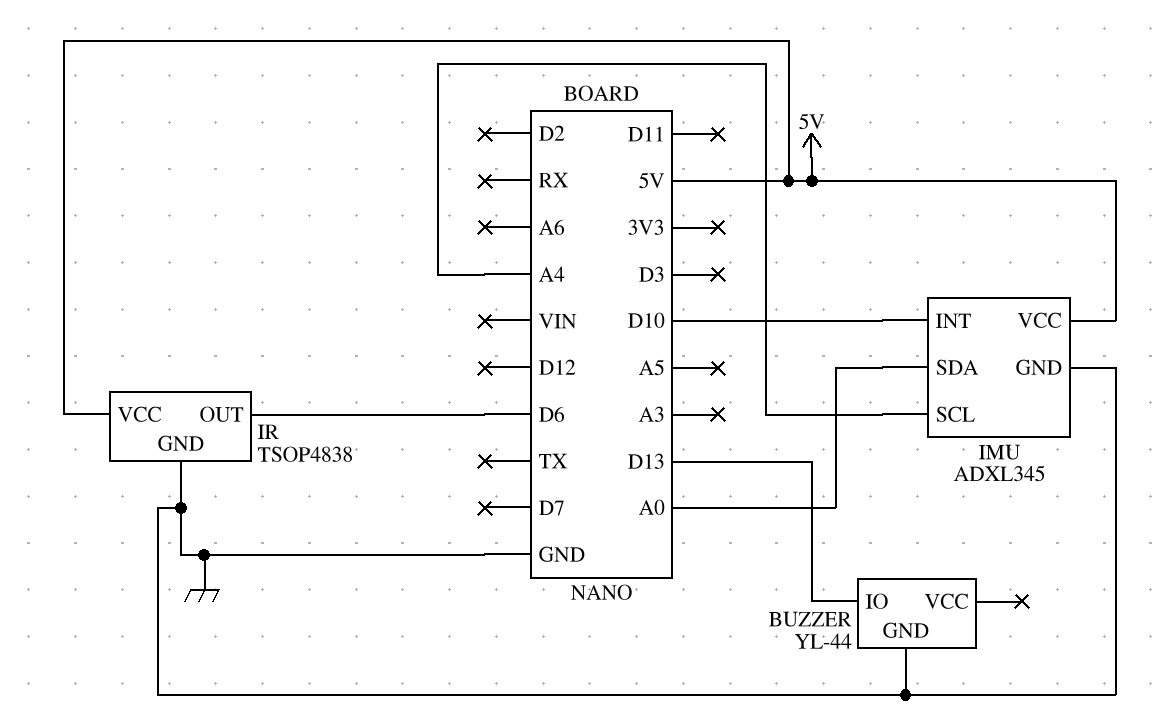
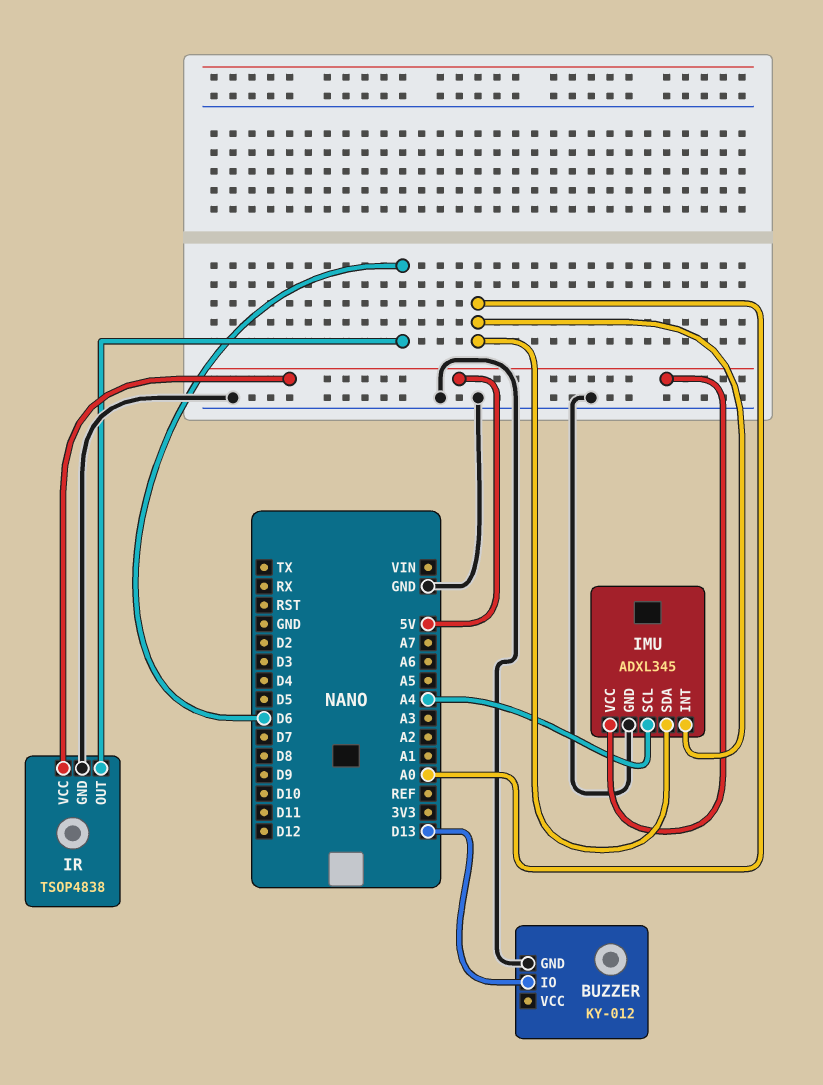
BUZZER: YL-44 -> KY-012
IMU pin INT: D10 -> A0

